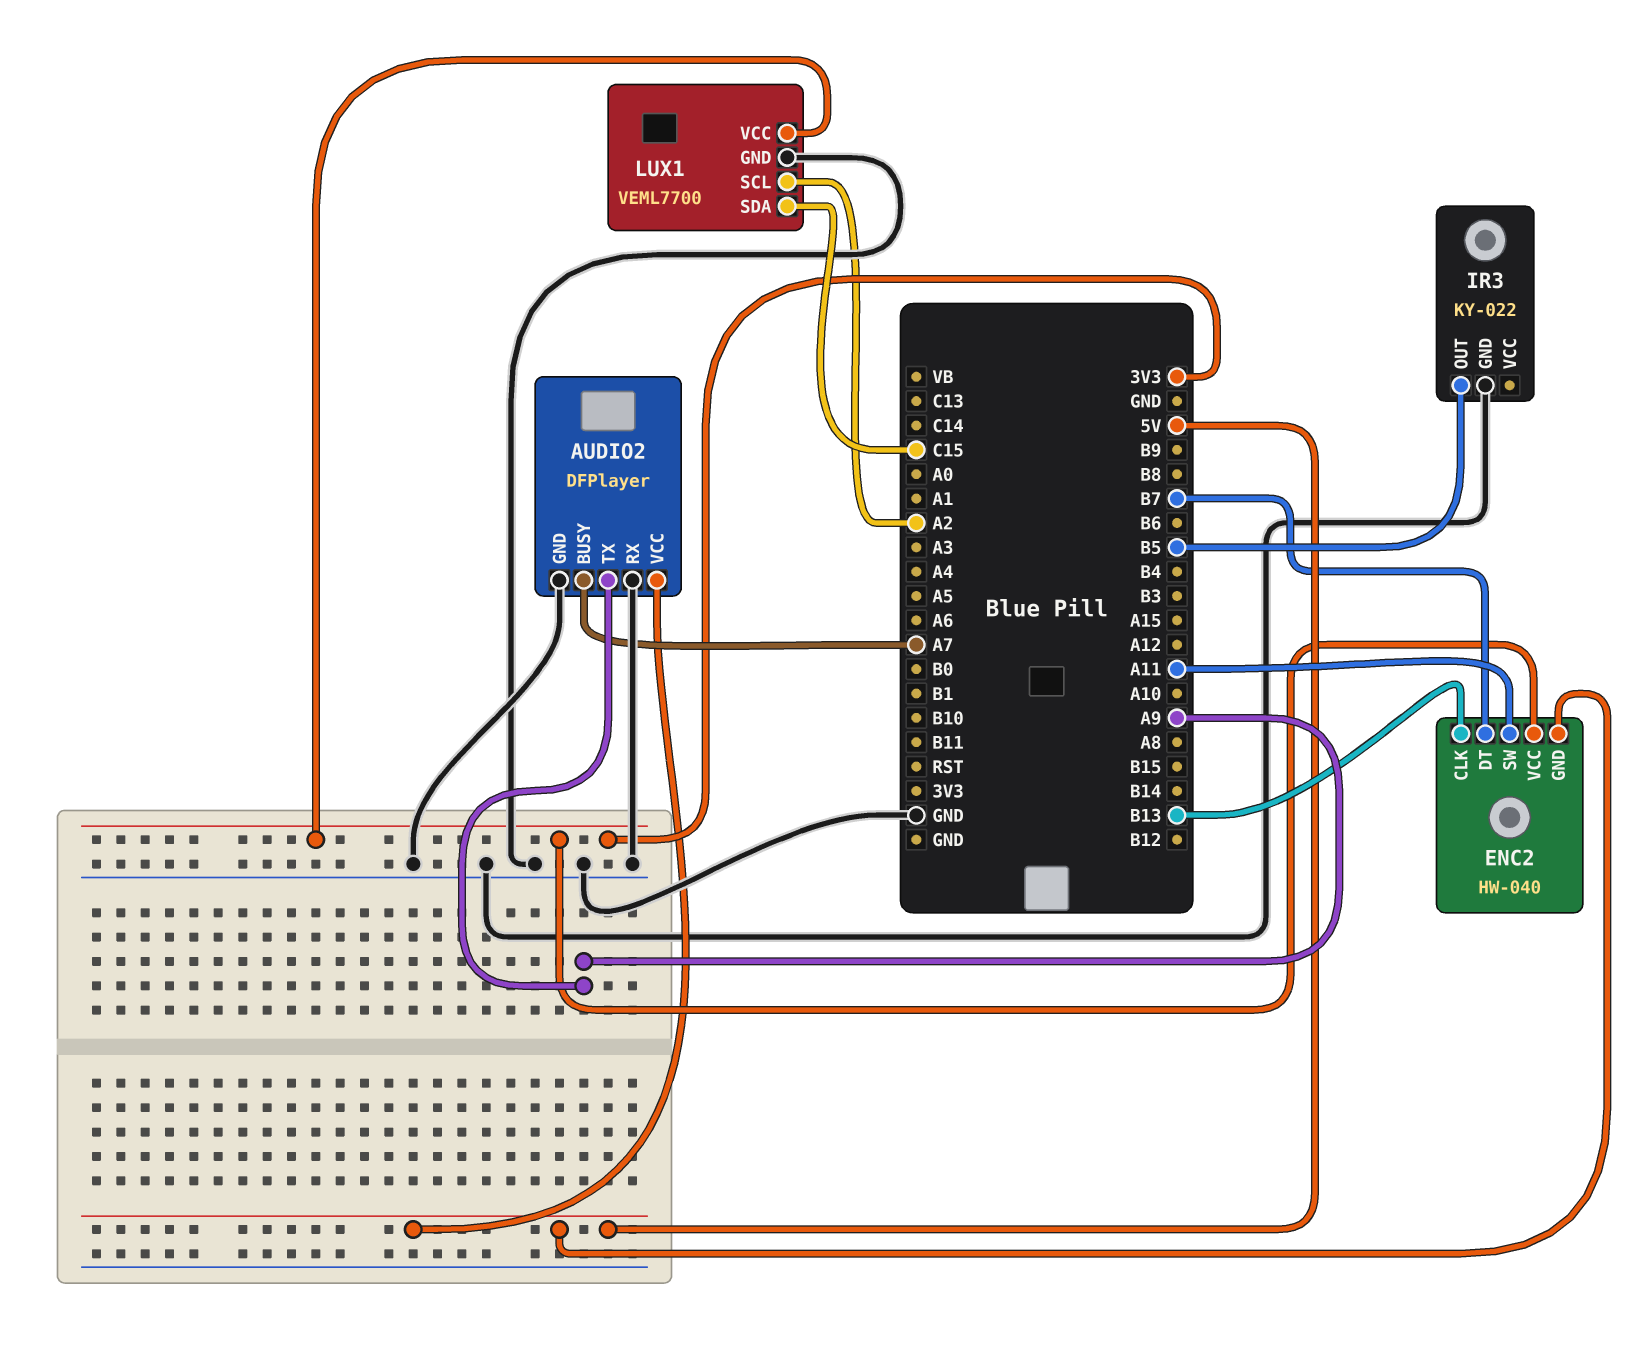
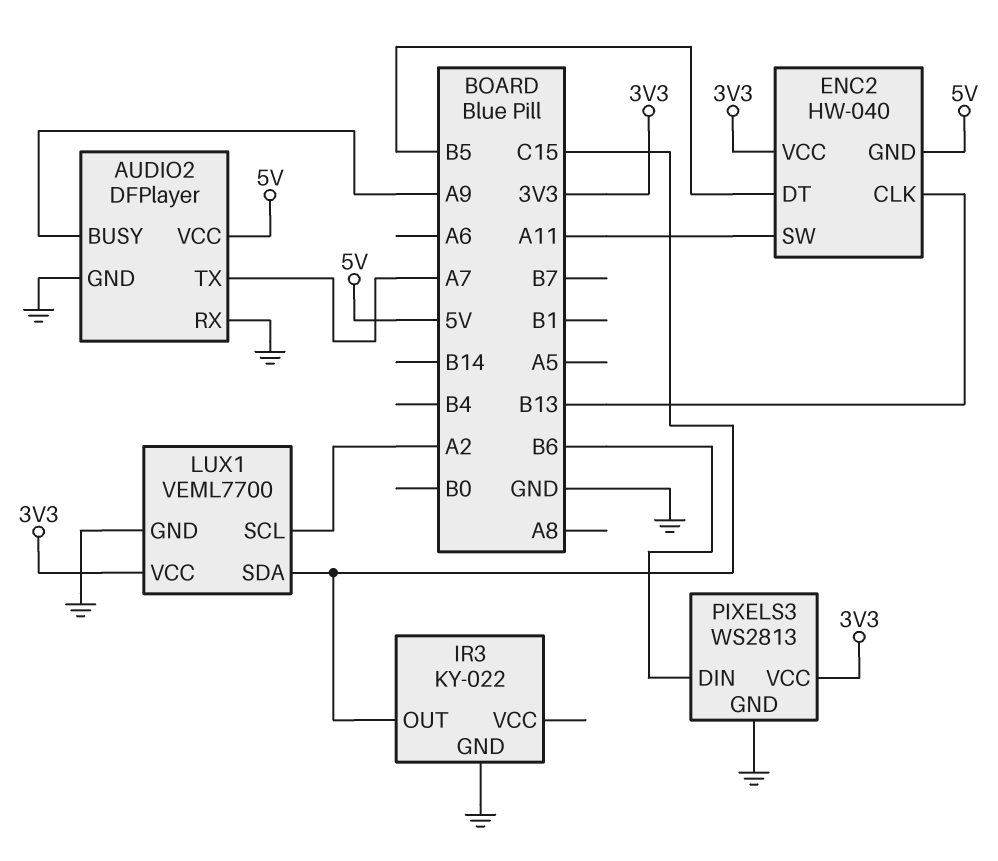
AUDIO2 pin BUSY: A7 -> A9
AUDIO2 pin TX: A9 -> A7
ENC2 pin DT: B7 -> B5
IR3 pin OUT: B5 -> C15
PIXELS3: none -> WS2813
PIXELS3 pin DIN: none -> B6
PIXELS3 pin GND: none -> GND
PIXELS3 pin VCC: none -> 3V3

